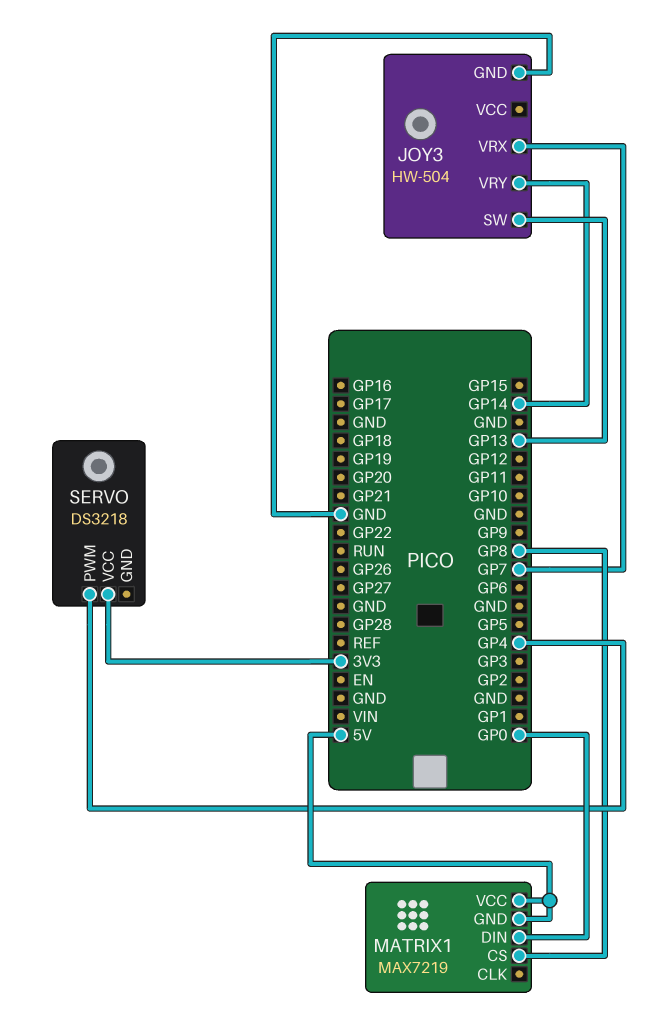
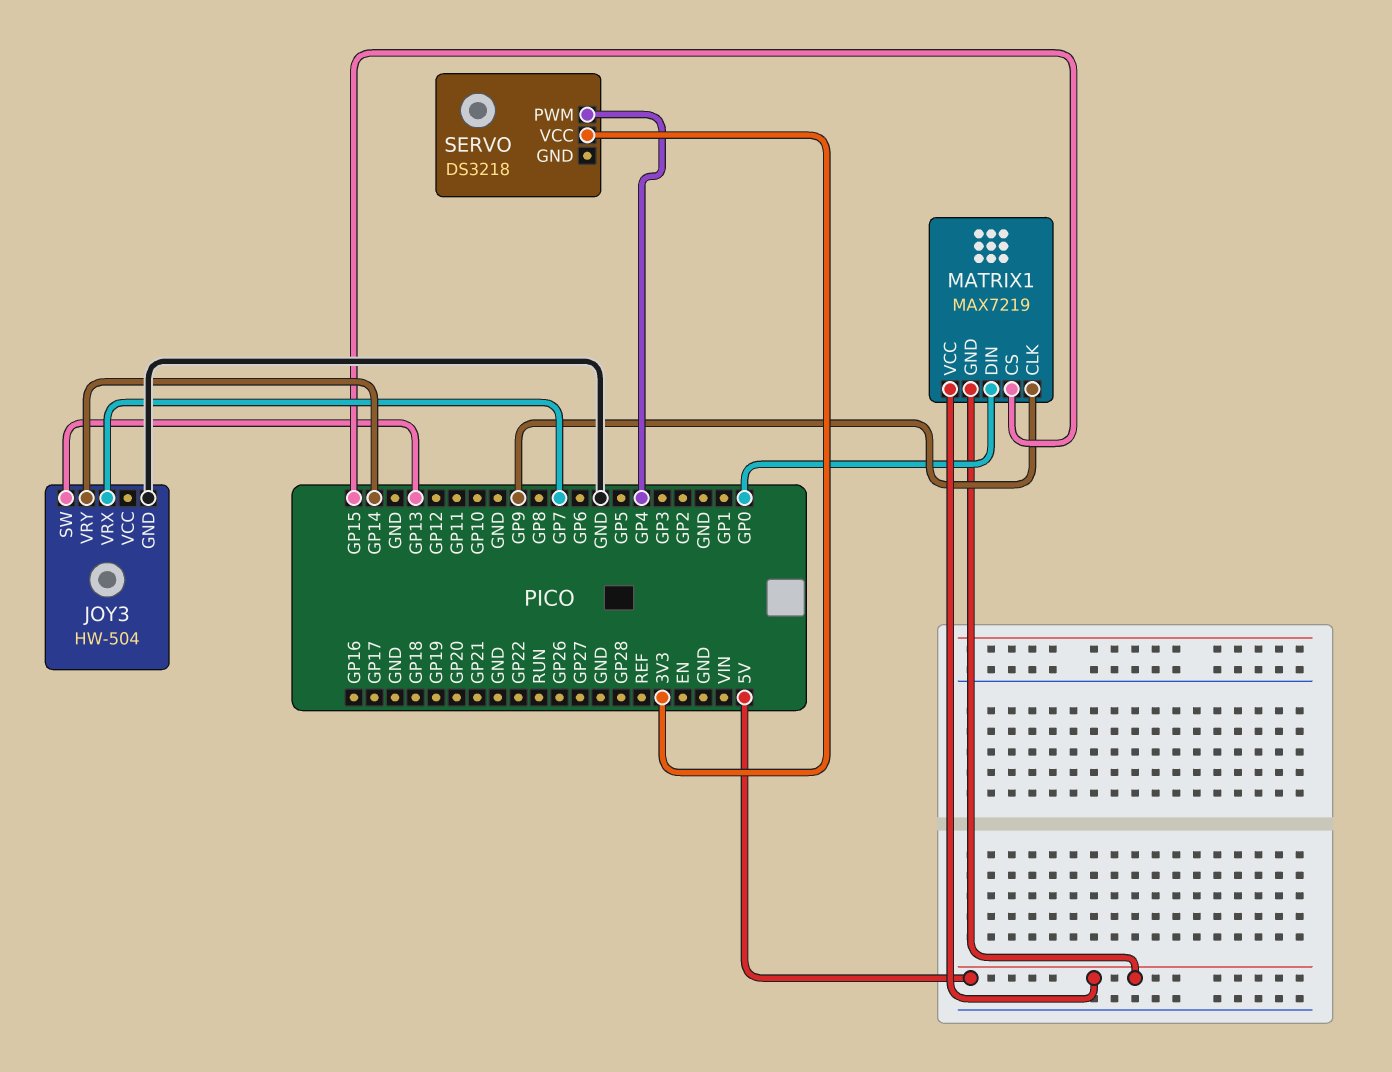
MATRIX1 pin CLK: none -> GP9
MATRIX1 pin CS: GP8 -> GP15

